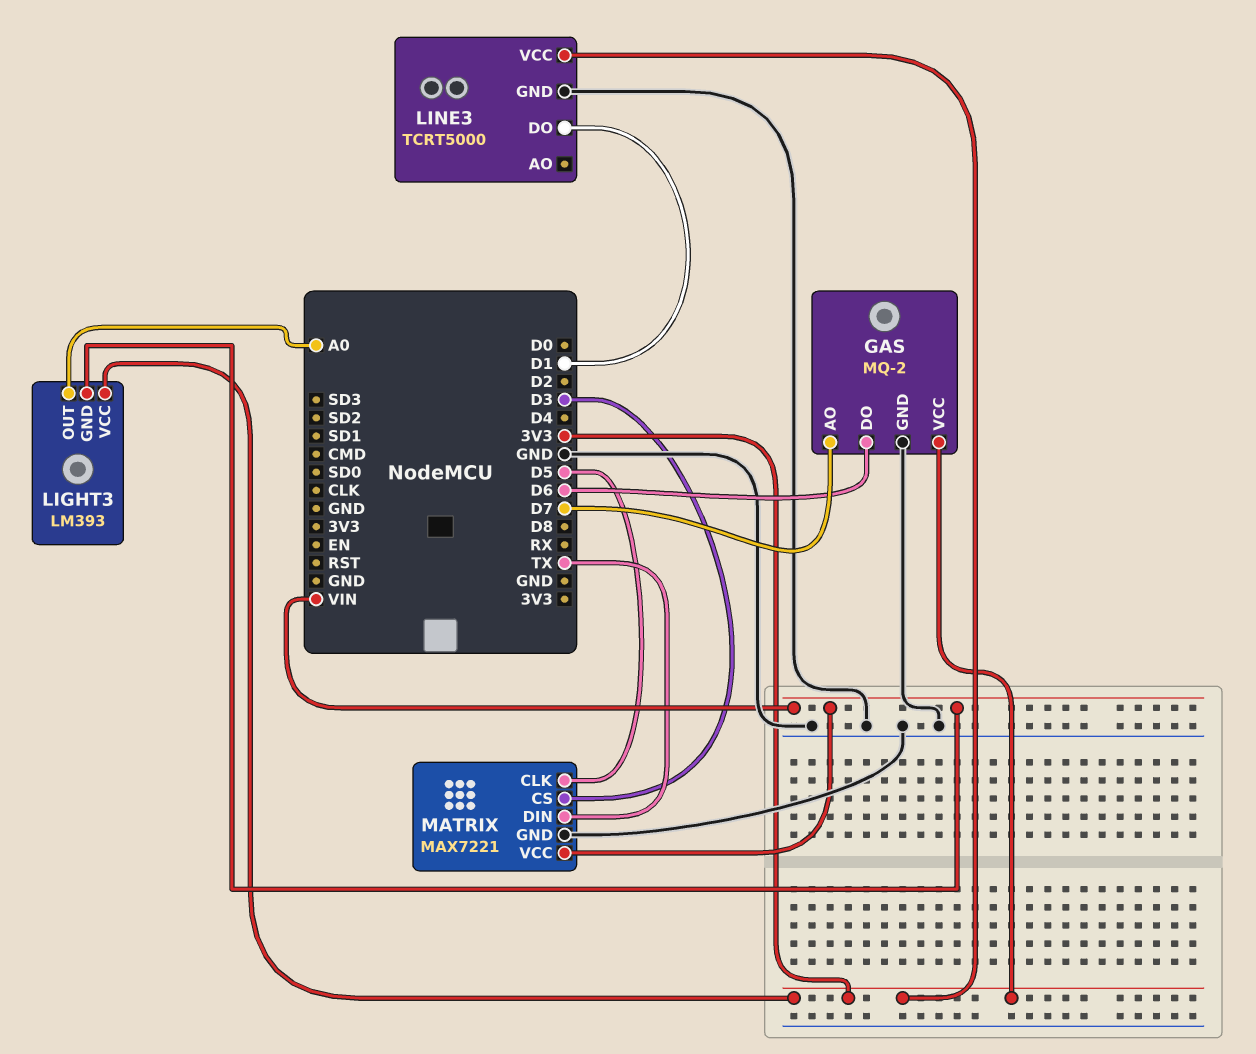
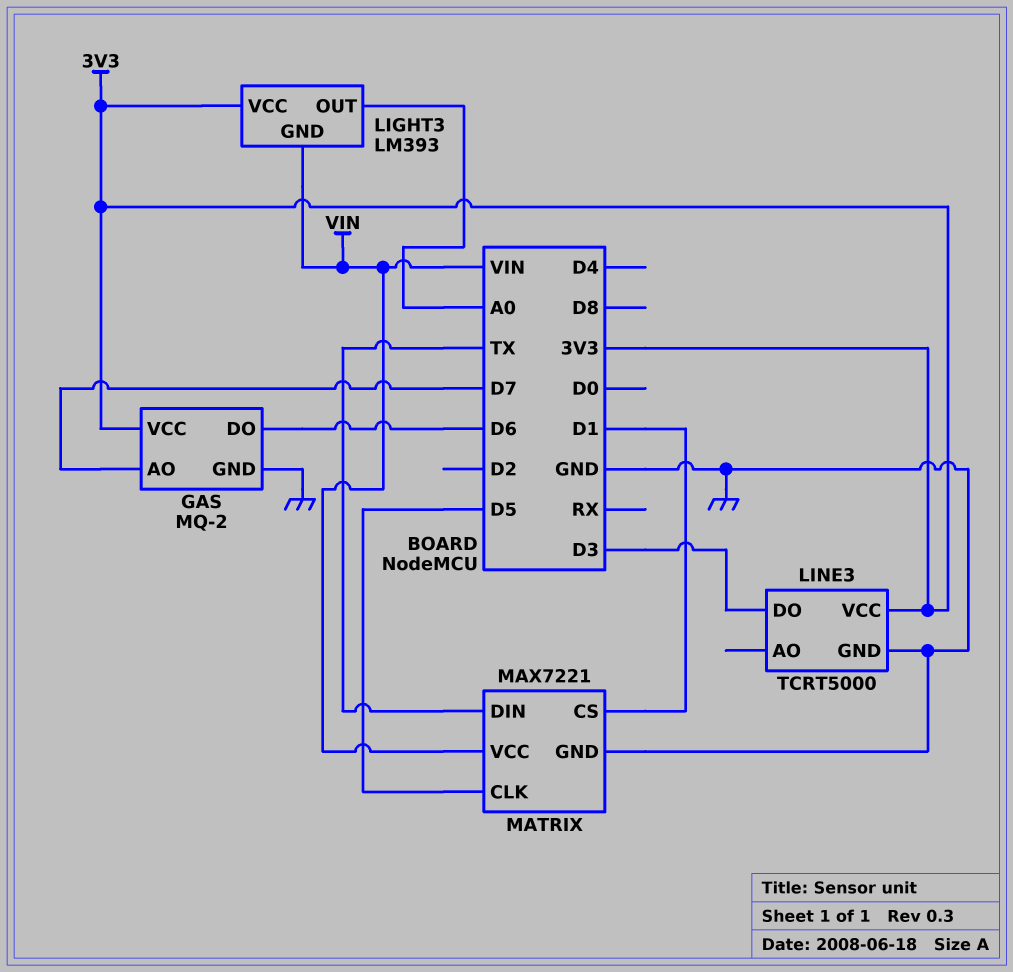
LINE3 pin DO: D1 -> D3
MATRIX pin CS: D3 -> D1

